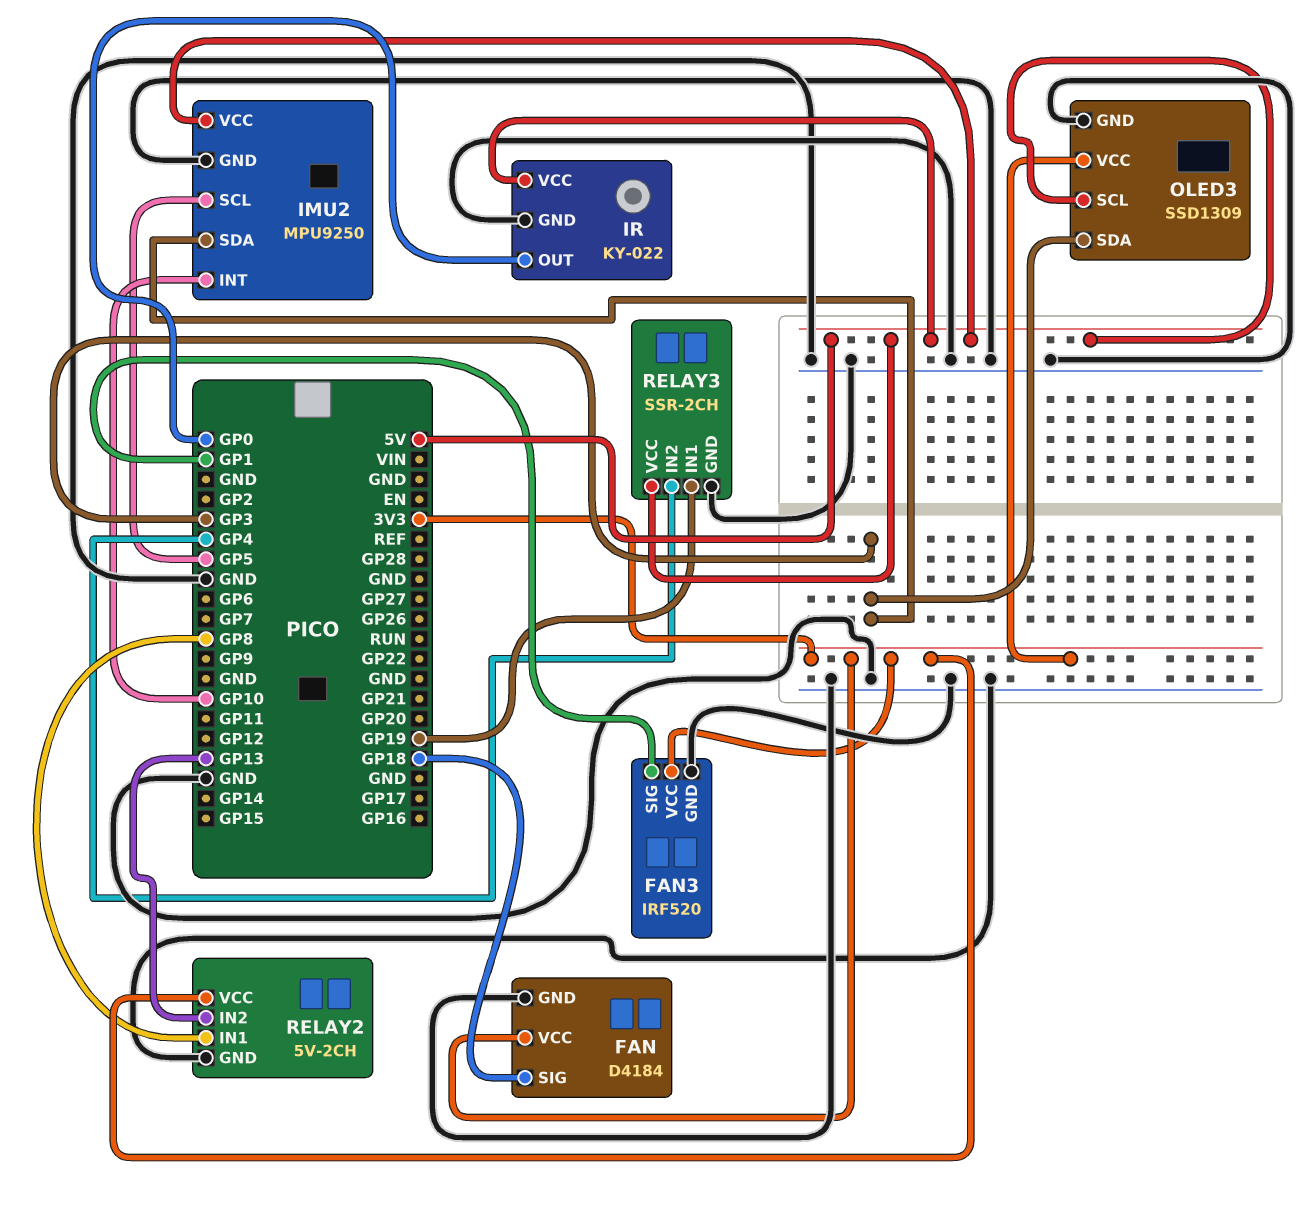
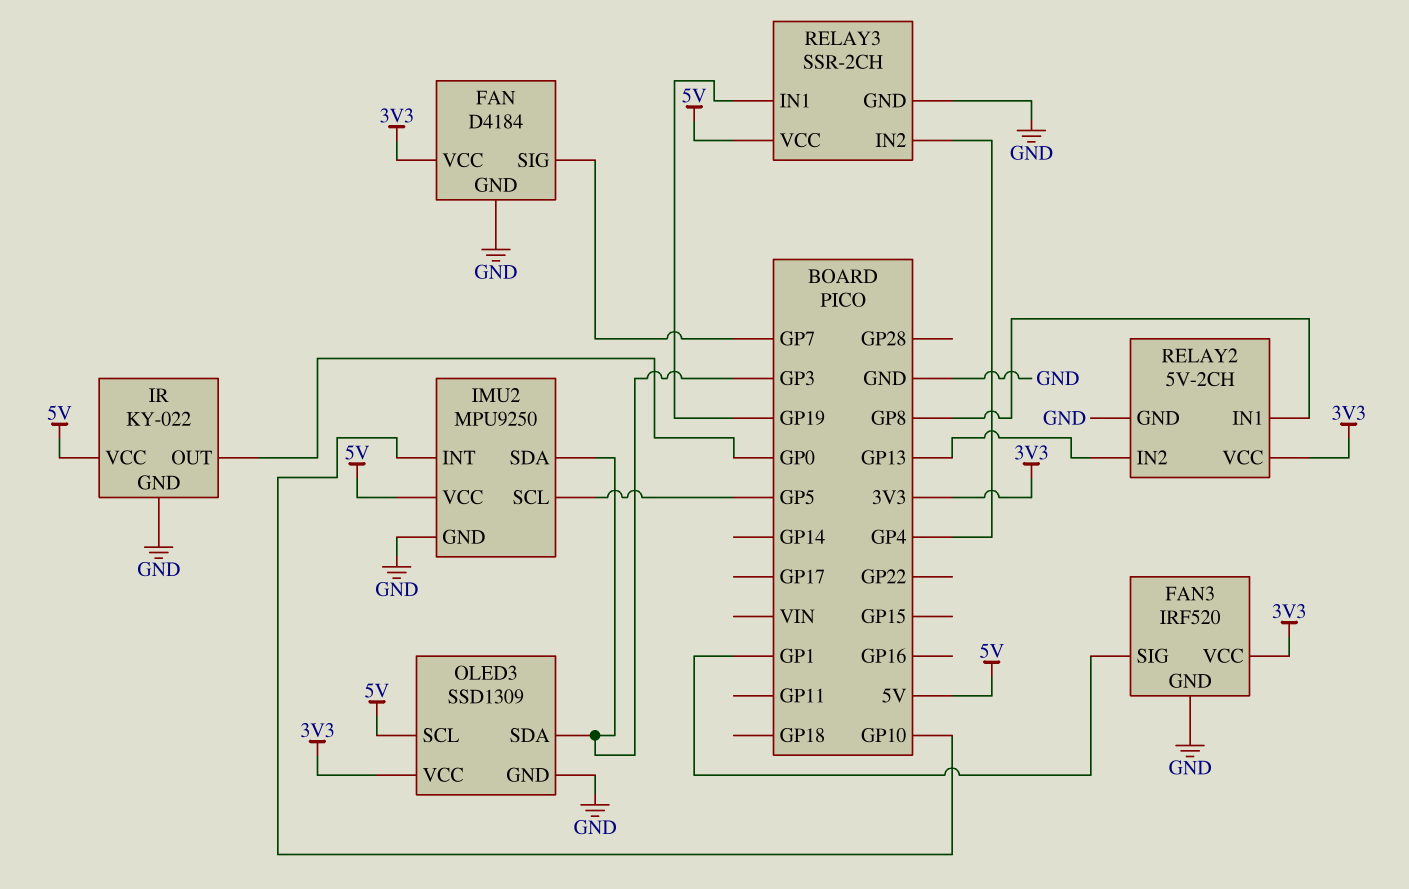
FAN pin SIG: GP18 -> GP7

